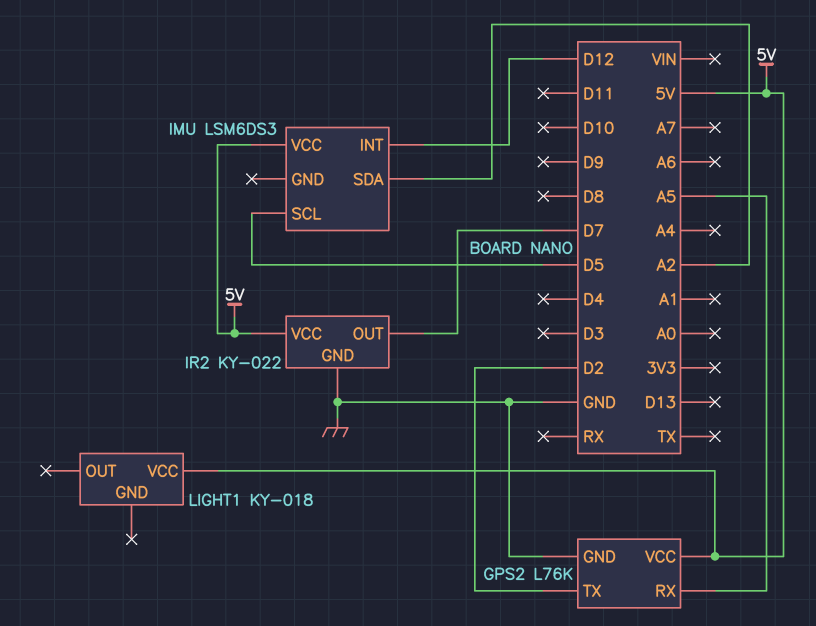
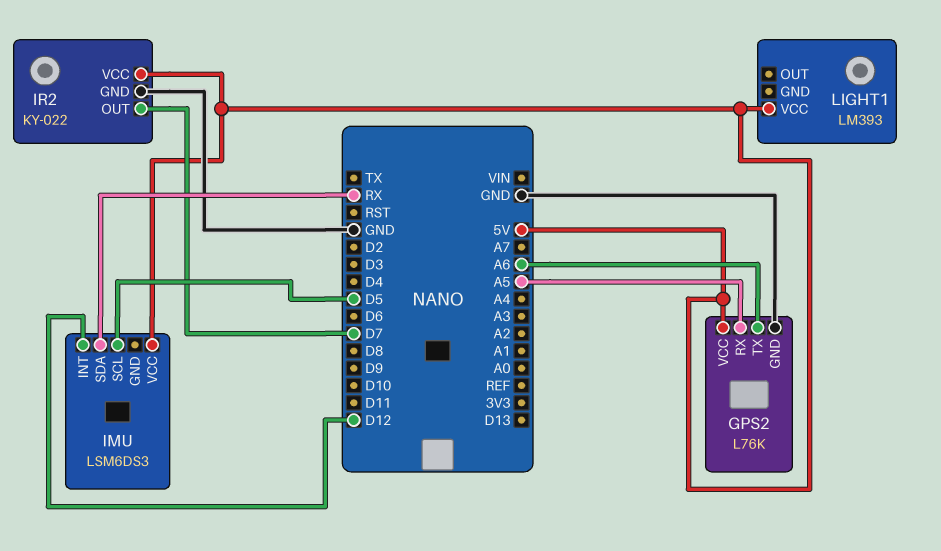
GPS2 pin TX: D2 -> A6
IMU pin SDA: A2 -> RX
LIGHT1: KY-018 -> LM393

